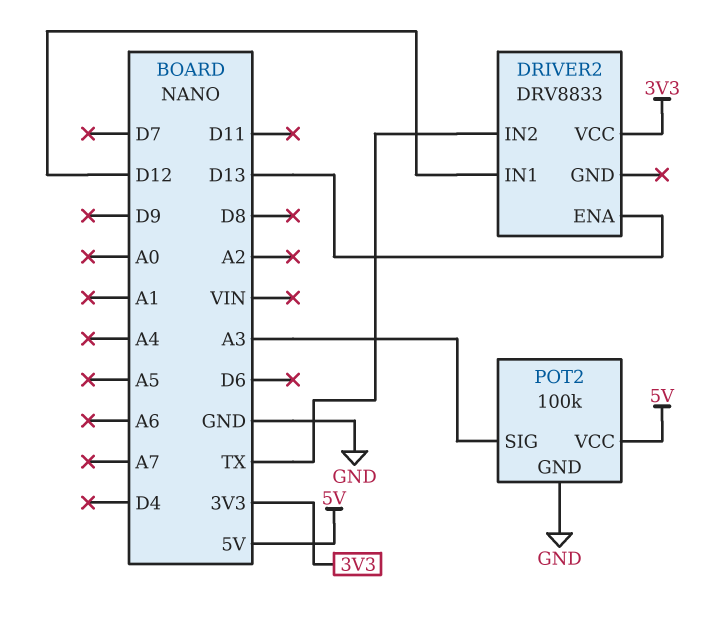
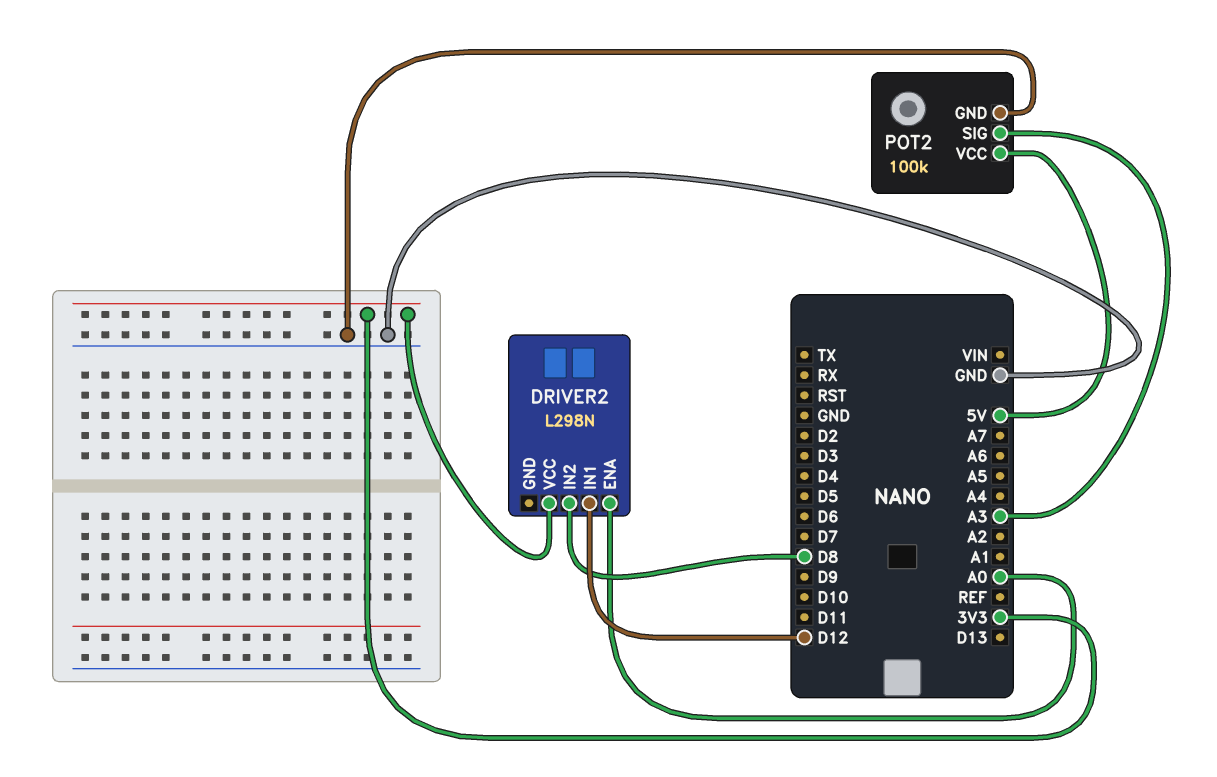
DRIVER2: DRV8833 -> L298N
DRIVER2 pin ENA: D13 -> A0
DRIVER2 pin IN2: TX -> D8

